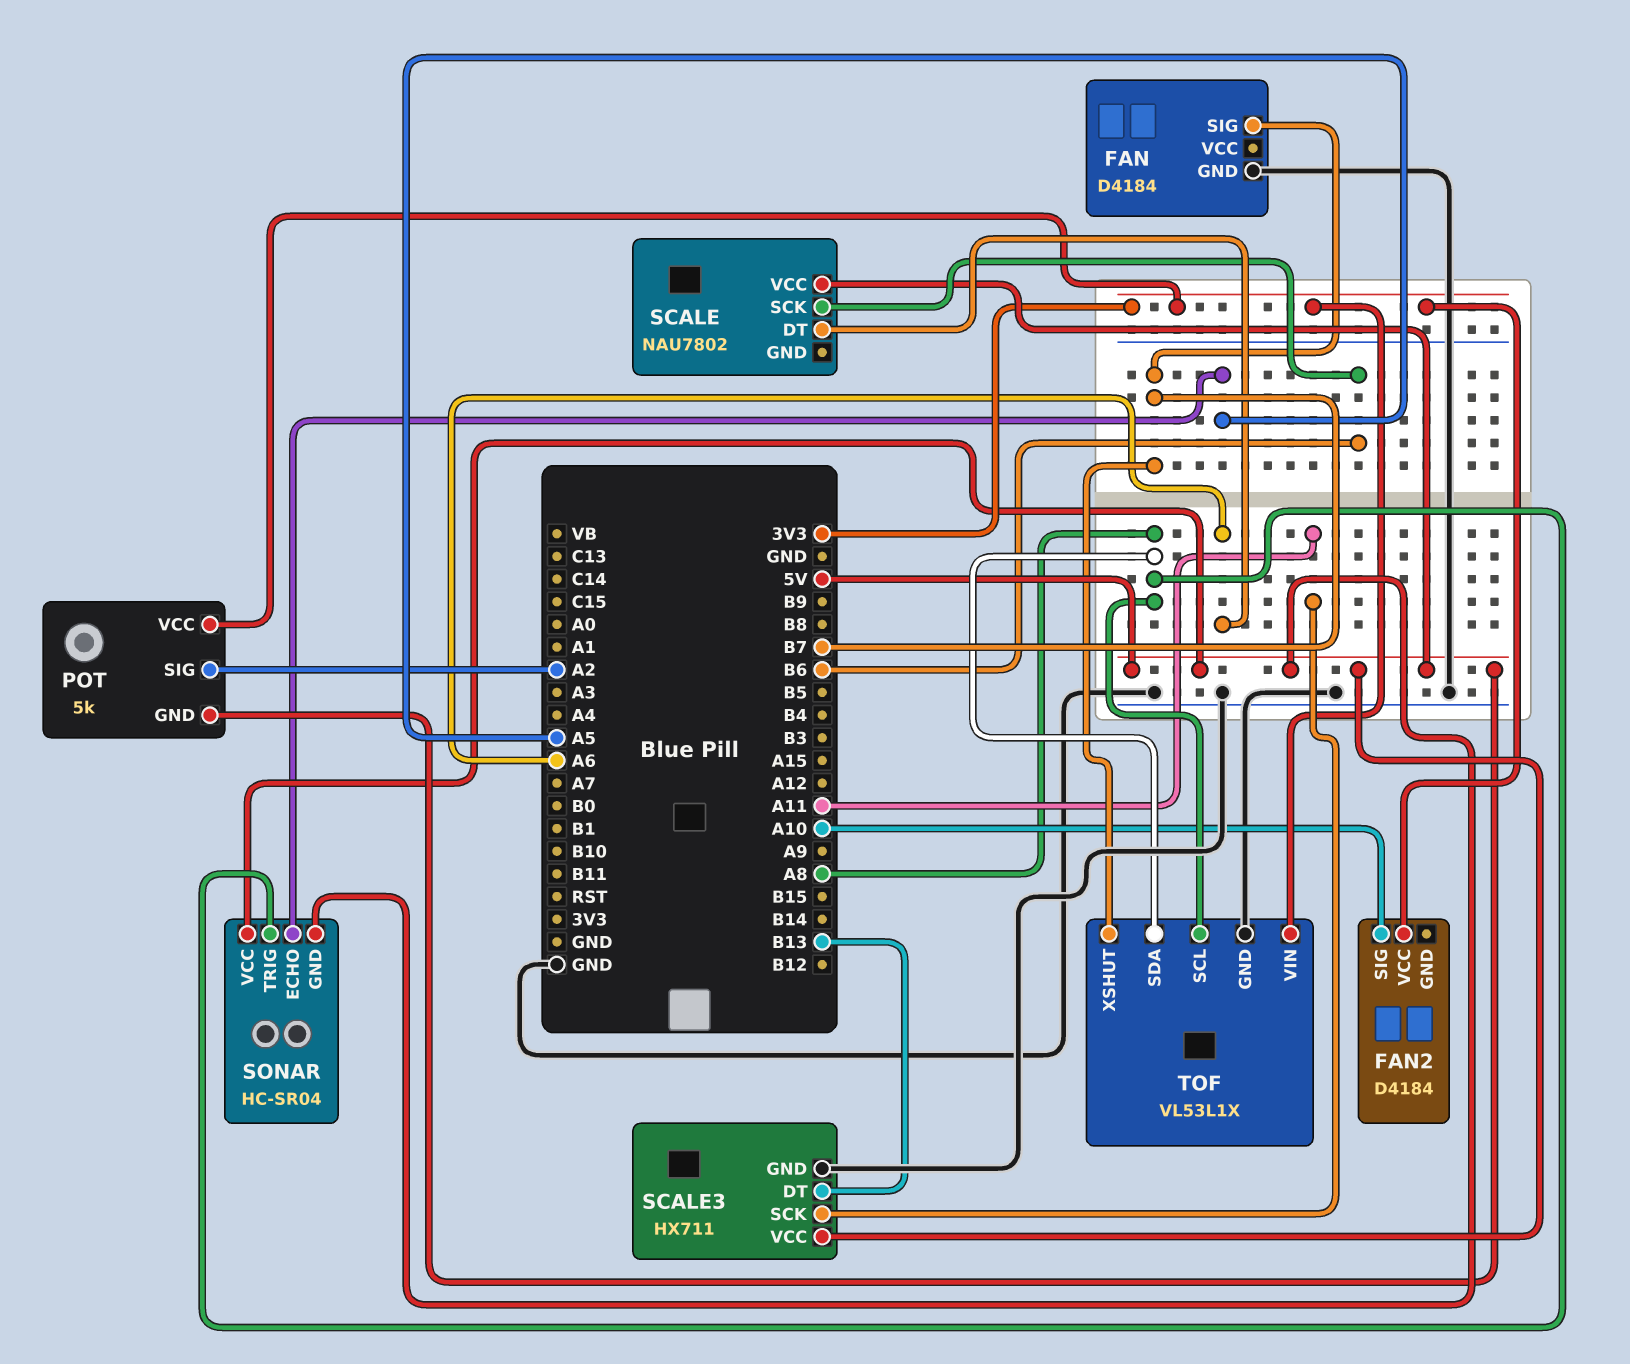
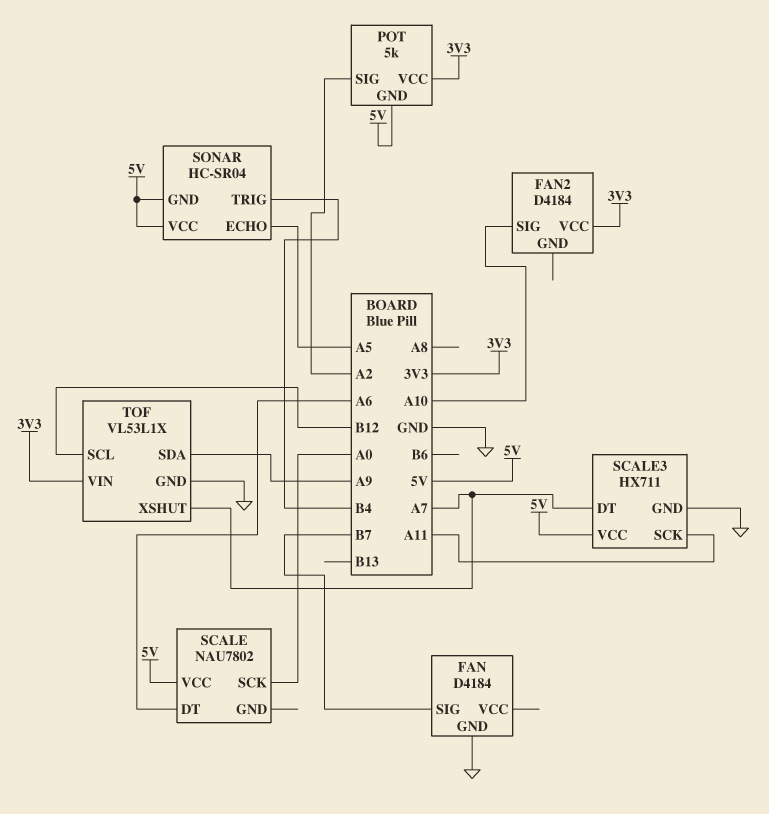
SCALE pin SCK: B6 -> A0
SCALE3 pin DT: B13 -> A7
SONAR pin TRIG: A8 -> B4
TOF pin SCL: A8 -> B12
TOF pin SDA: A8 -> A9
TOF pin XSHUT: B7 -> A7

